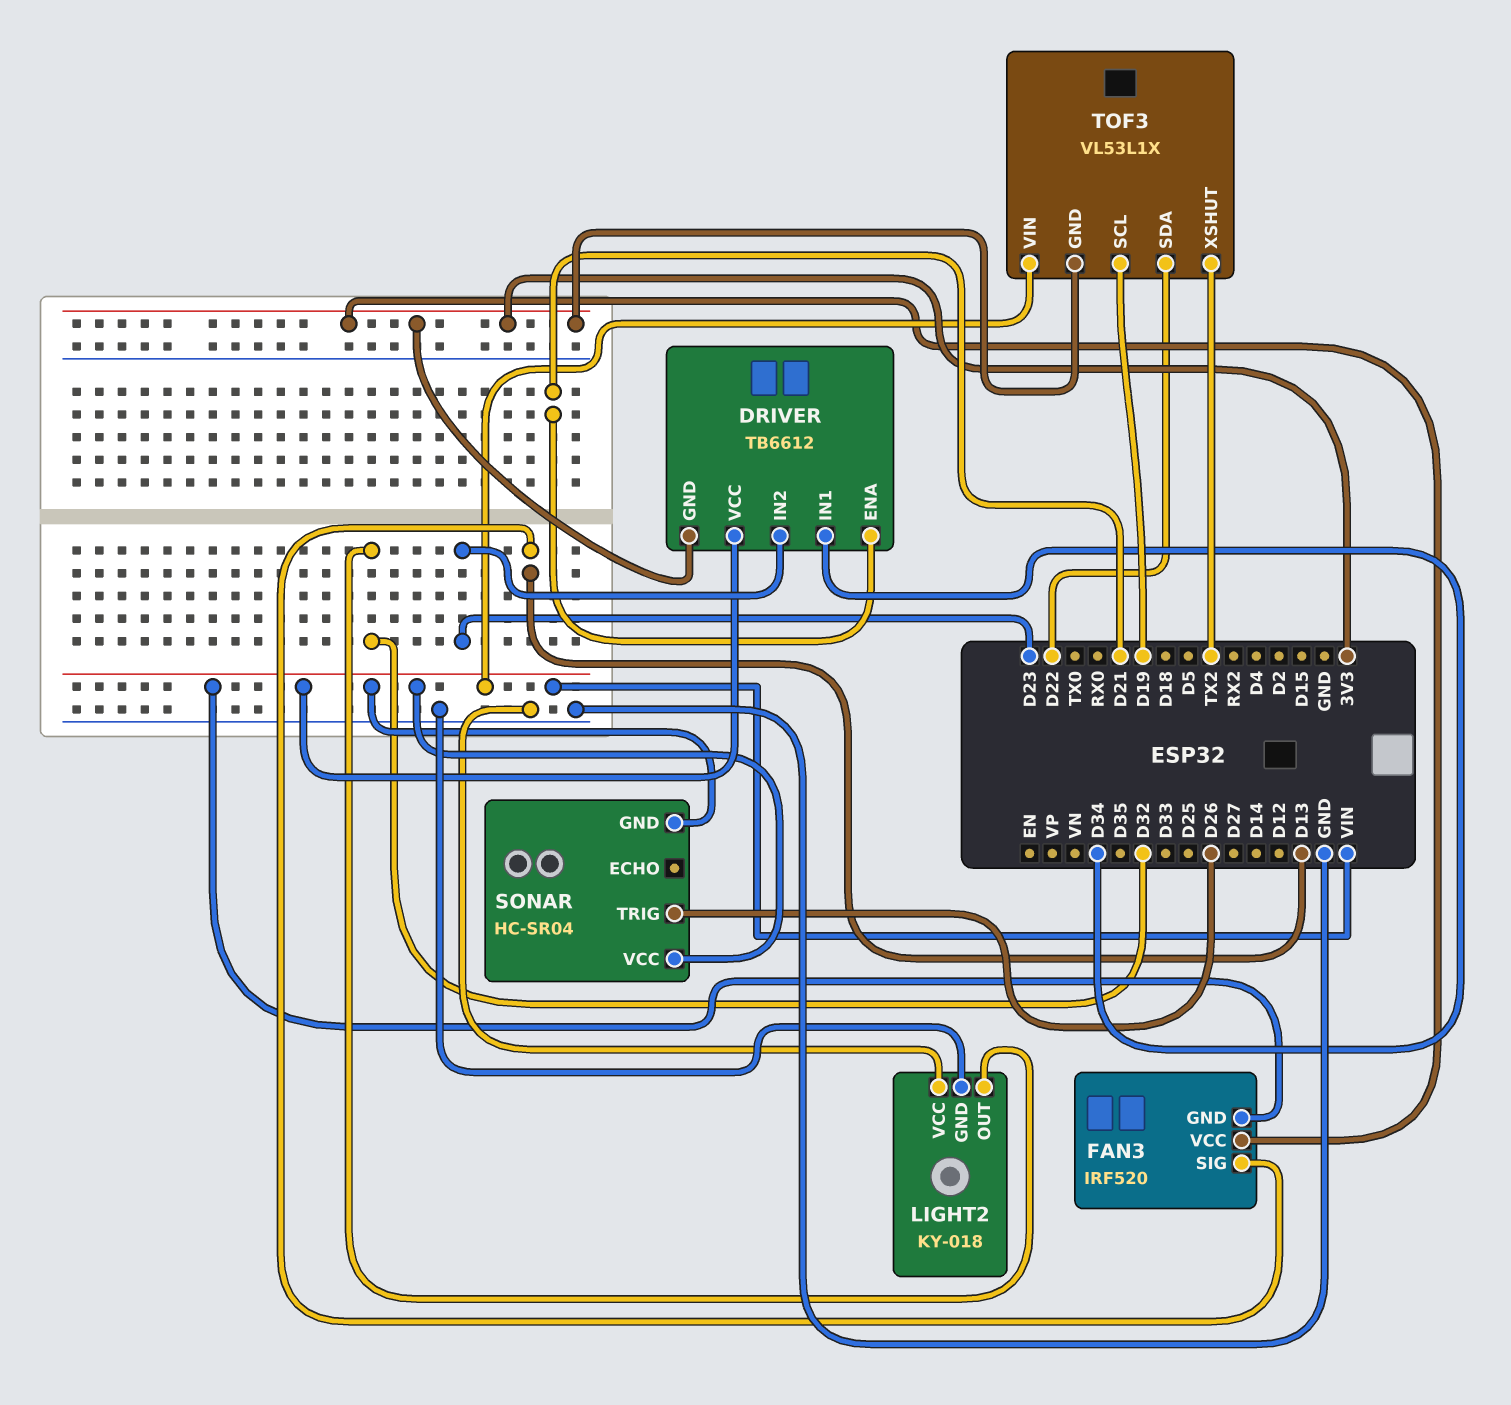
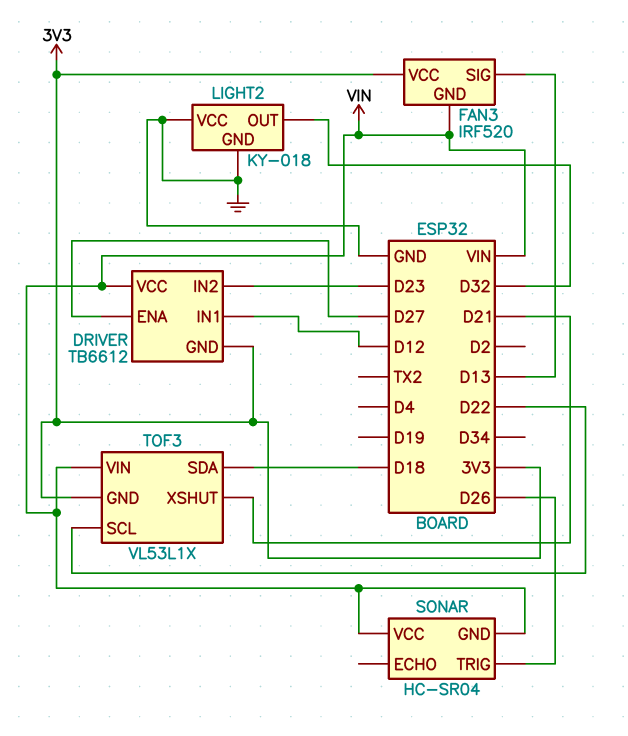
DRIVER pin ENA: D21 -> D27
DRIVER pin IN1: D34 -> D12
TOF3 pin SCL: D19 -> D22
TOF3 pin SDA: D22 -> D18
TOF3 pin XSHUT: TX2 -> D21

